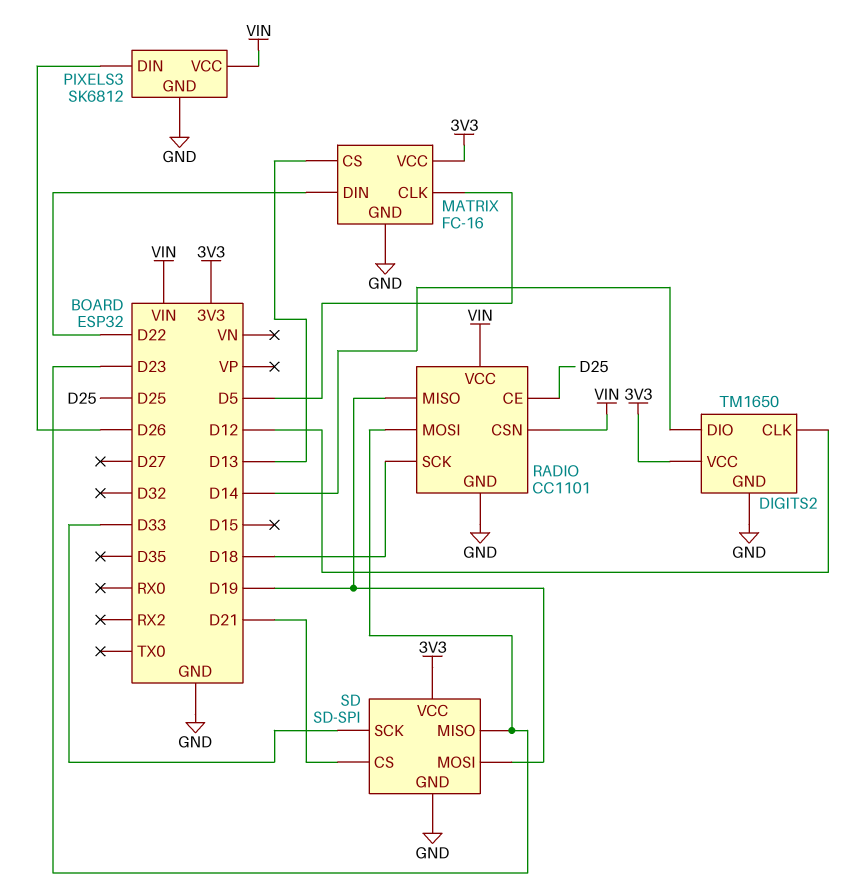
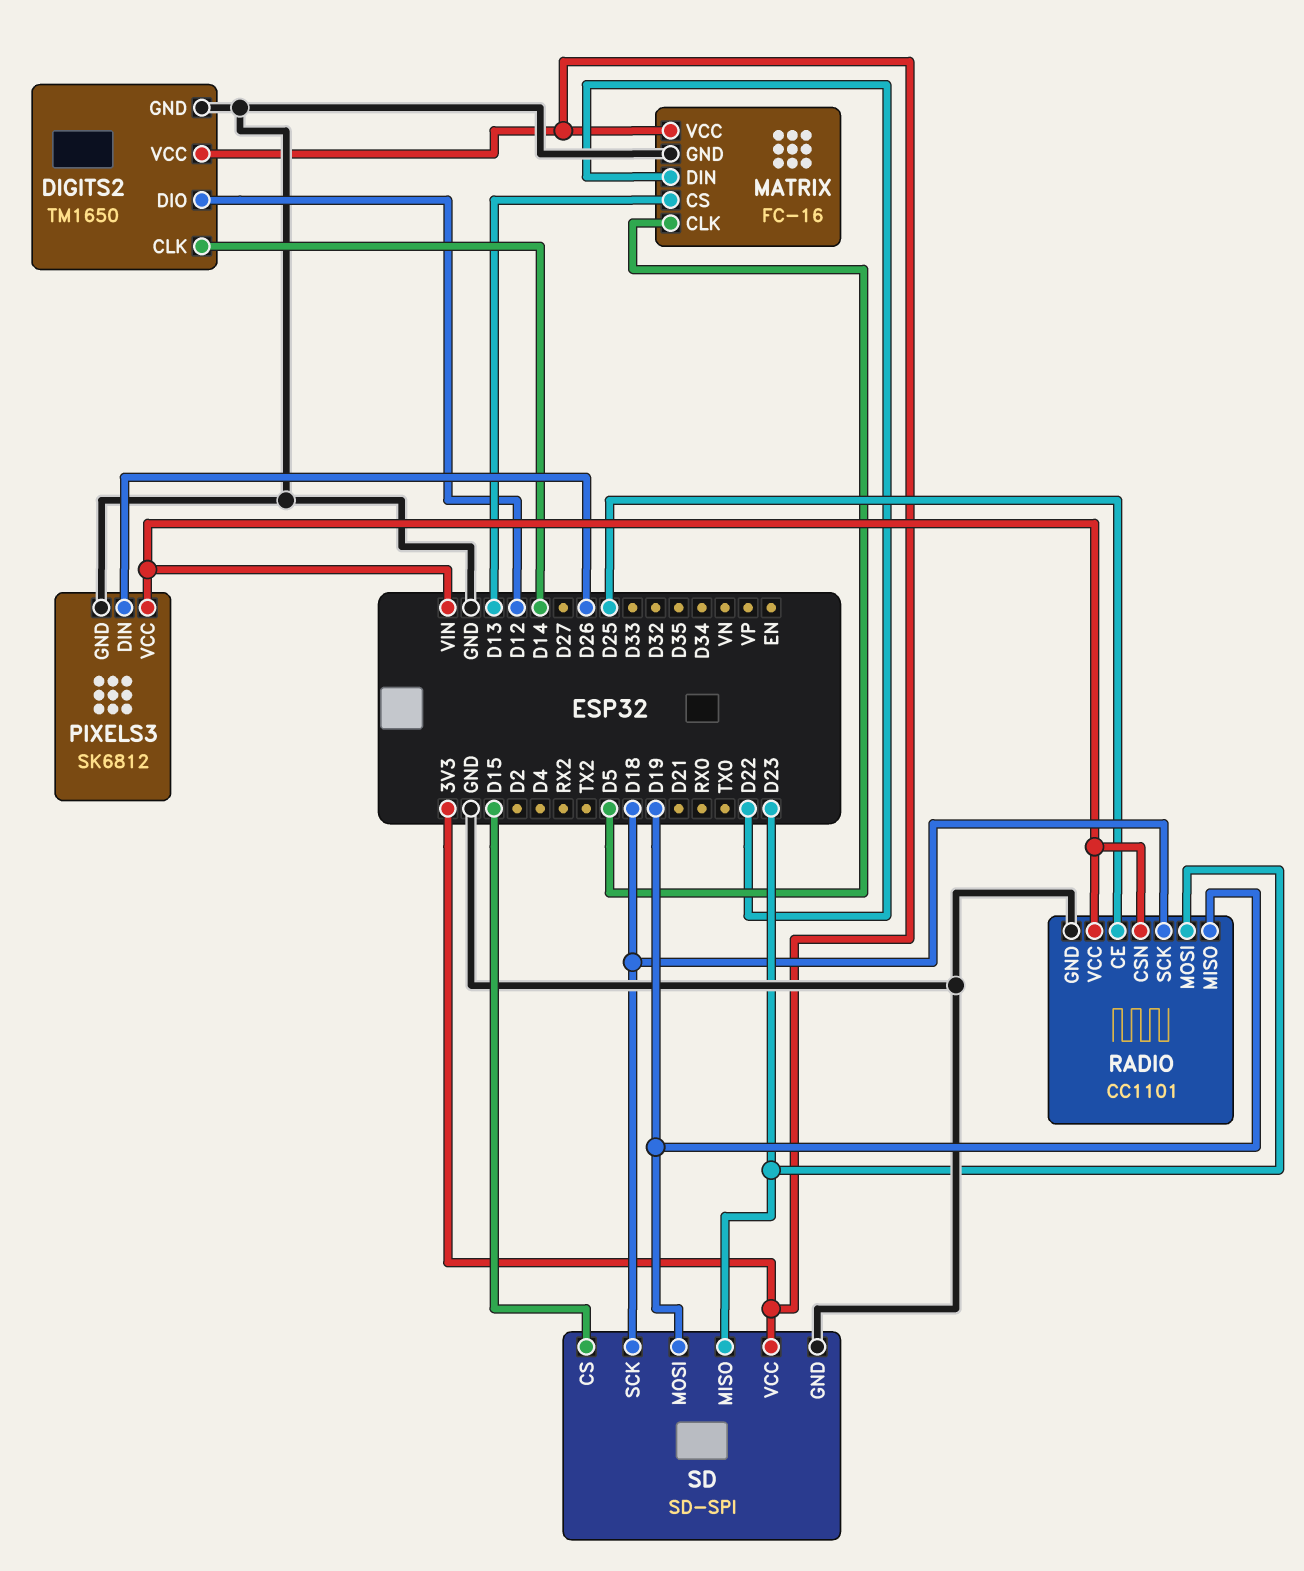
DIGITS2 pin CLK: D12 -> D14
DIGITS2 pin DIO: D14 -> D12
SD pin CS: D21 -> D15
SD pin SCK: D33 -> D18

